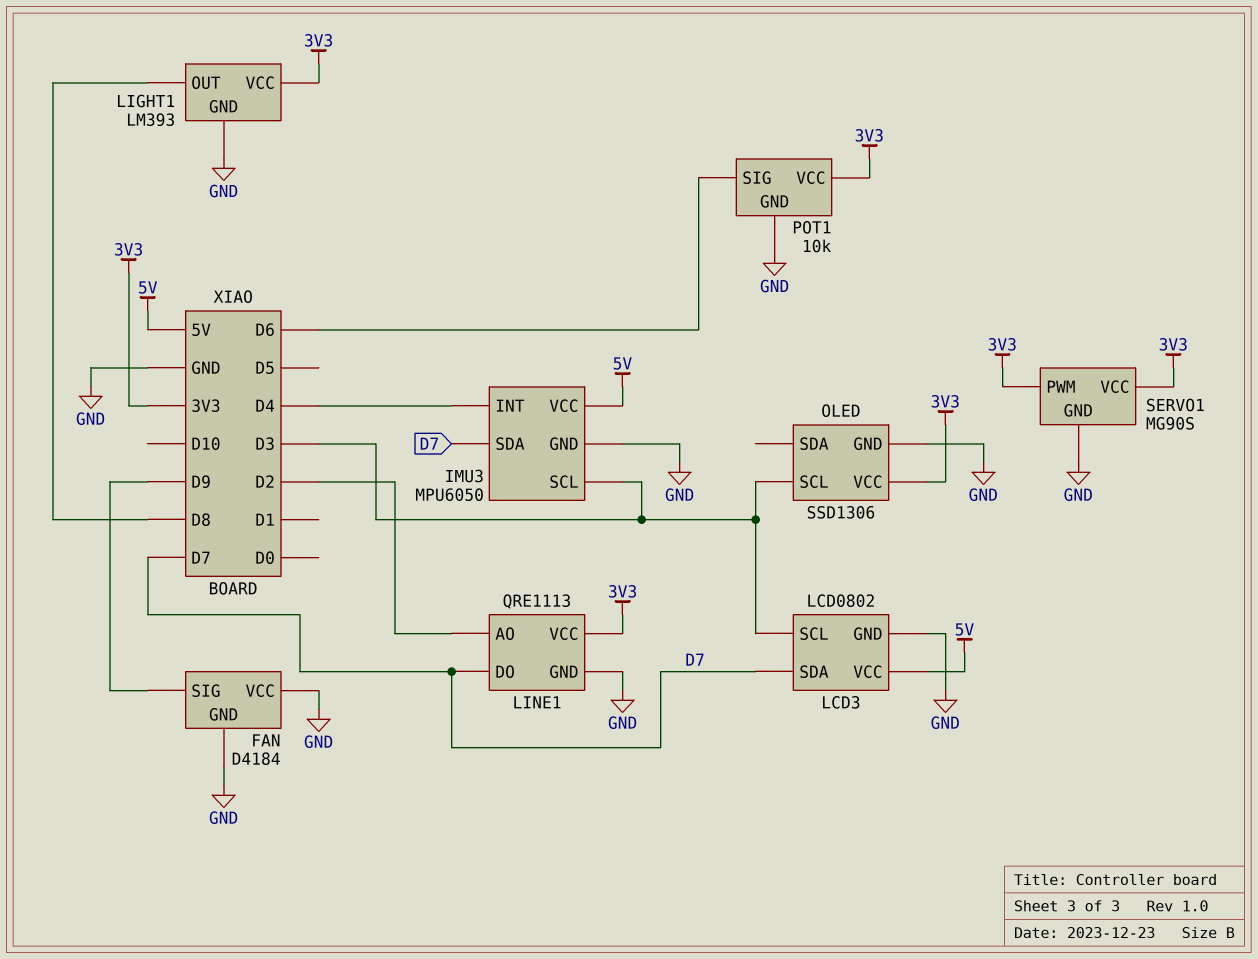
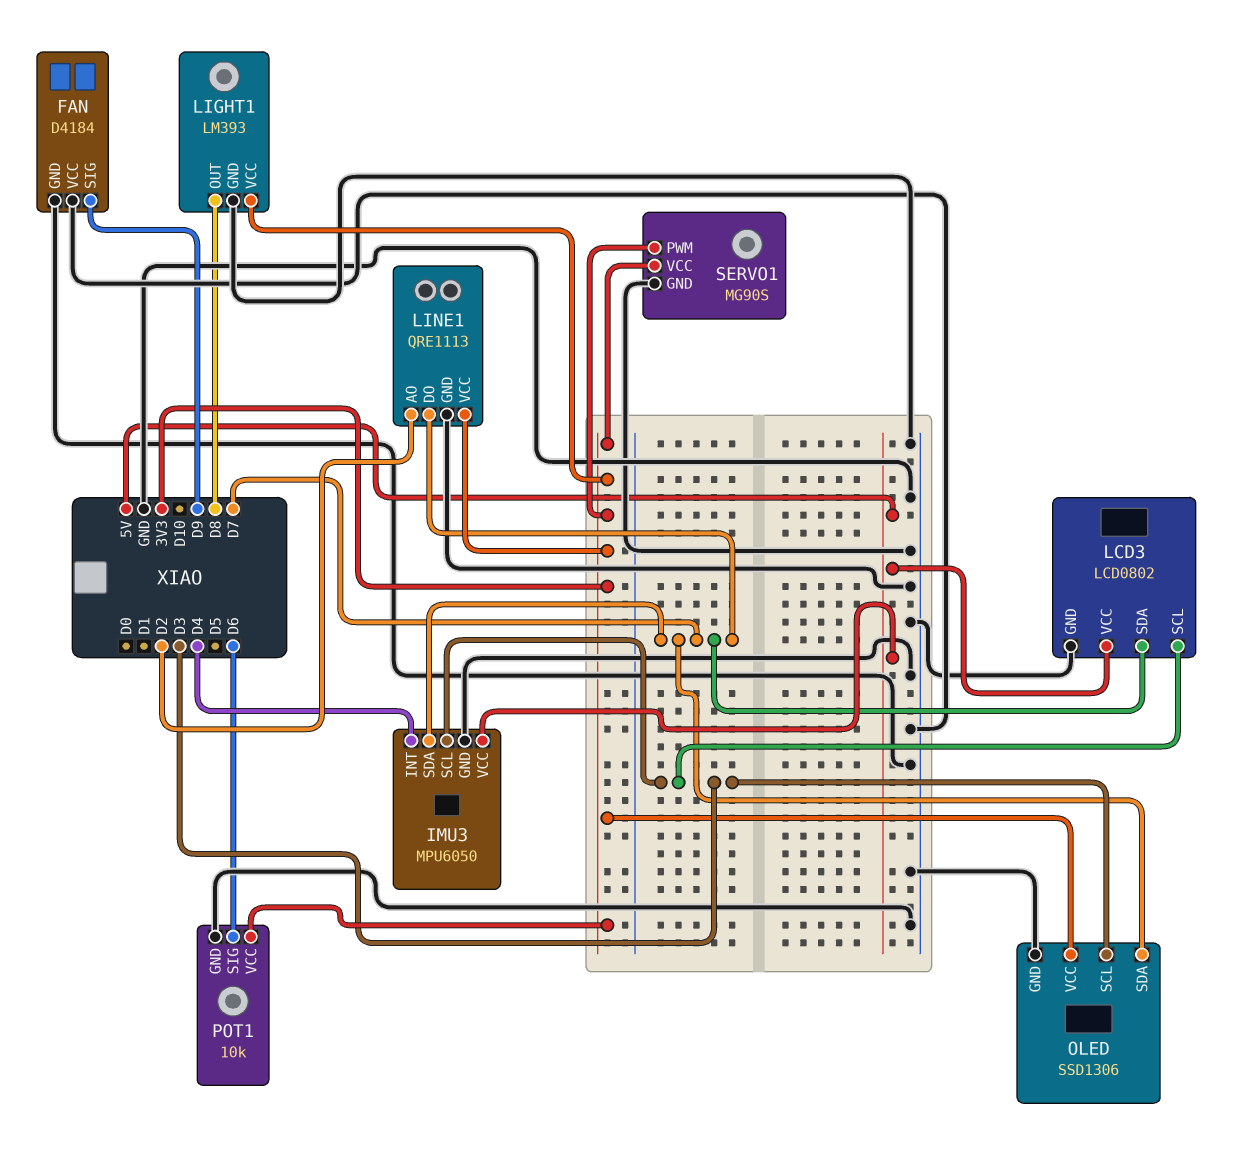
OLED pin SDA: none -> D7

